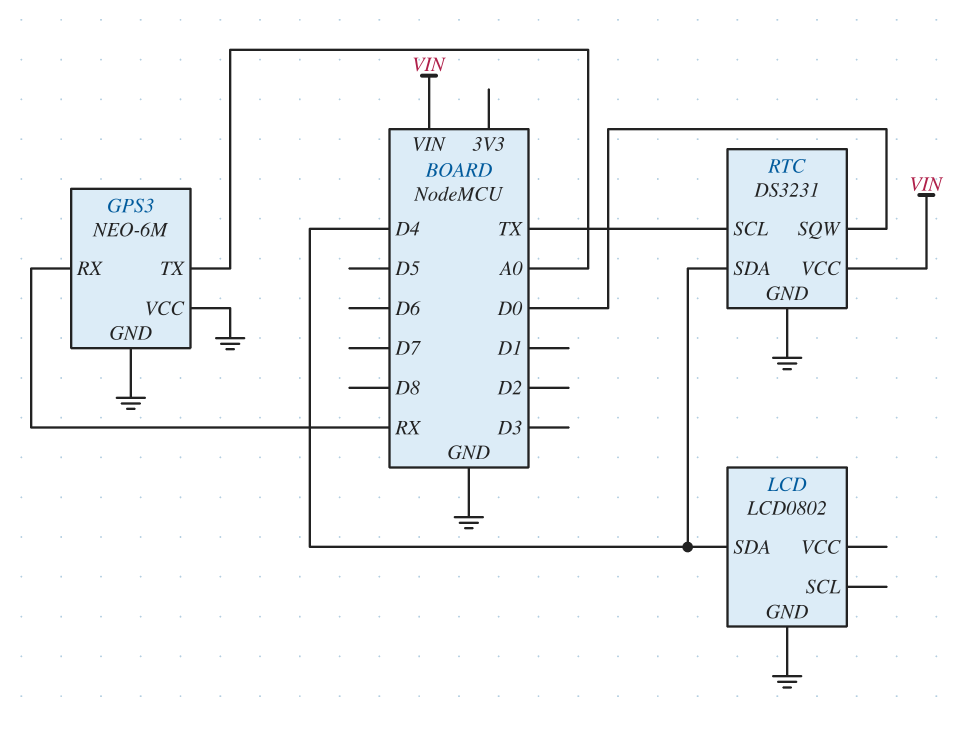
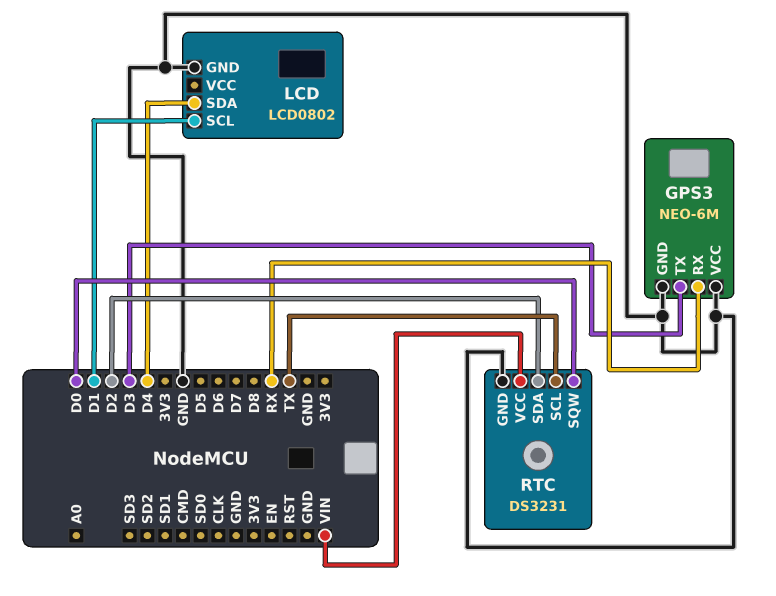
GPS3 pin TX: A0 -> D3
LCD pin SCL: none -> D1
RTC pin SDA: D4 -> D2

